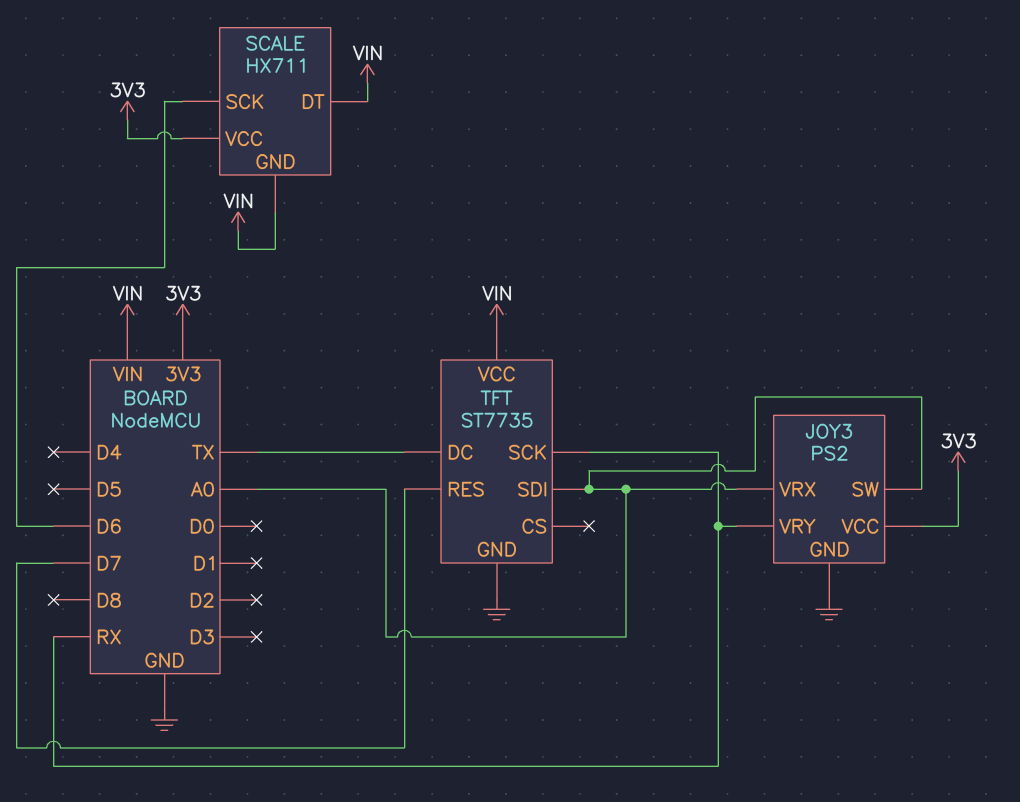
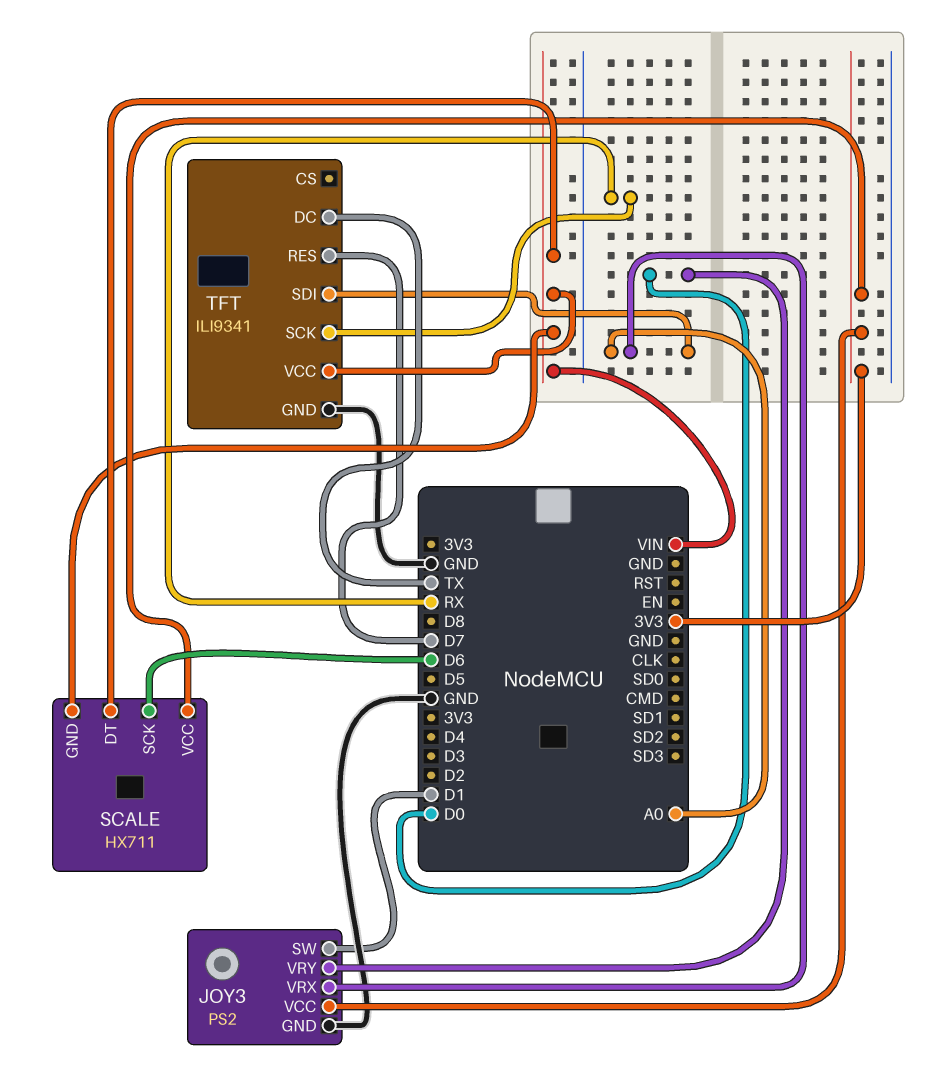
JOY3 pin SW: A0 -> D1
JOY3 pin VRY: RX -> D0
TFT: ST7735 -> ILI9341

